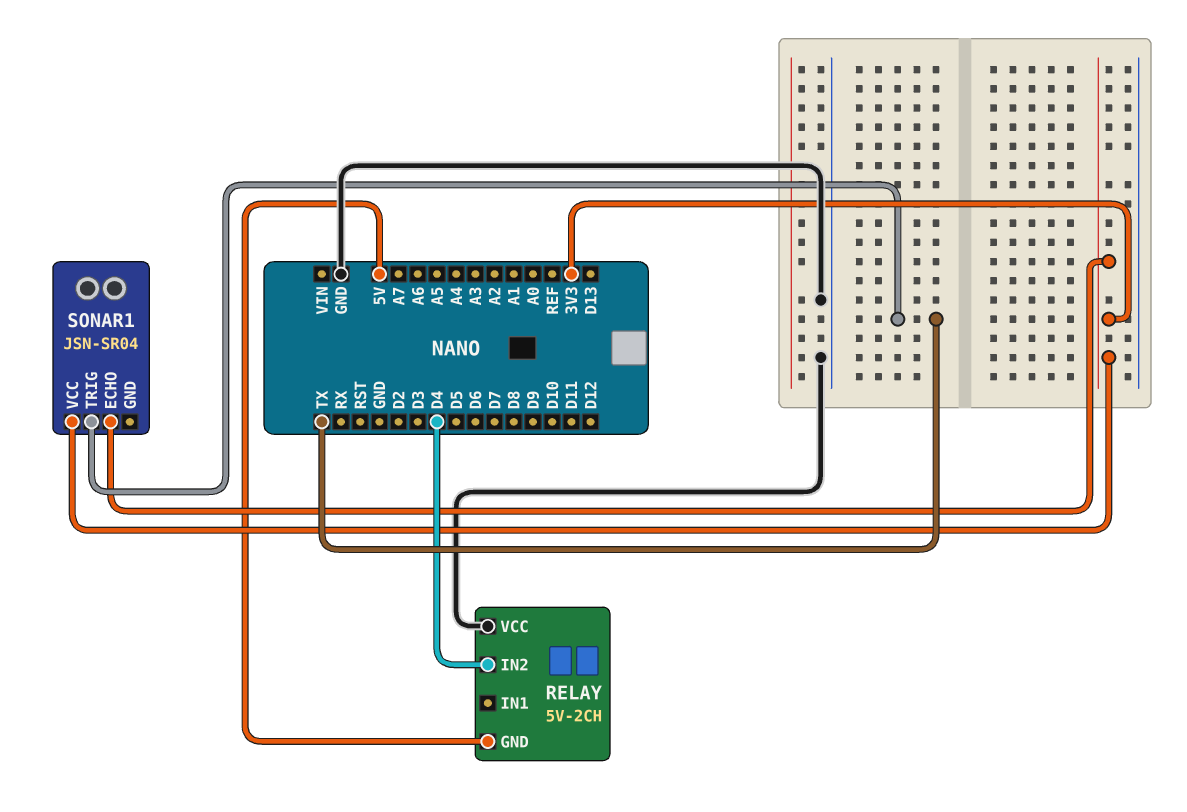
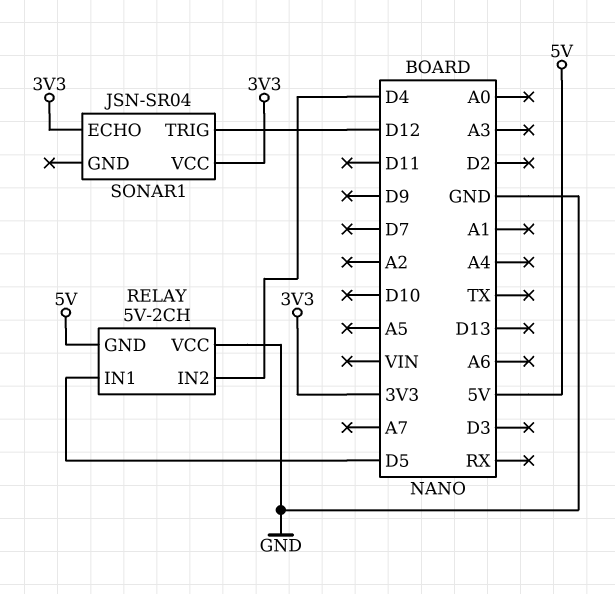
RELAY pin IN1: none -> D5
SONAR1 pin TRIG: TX -> D12

